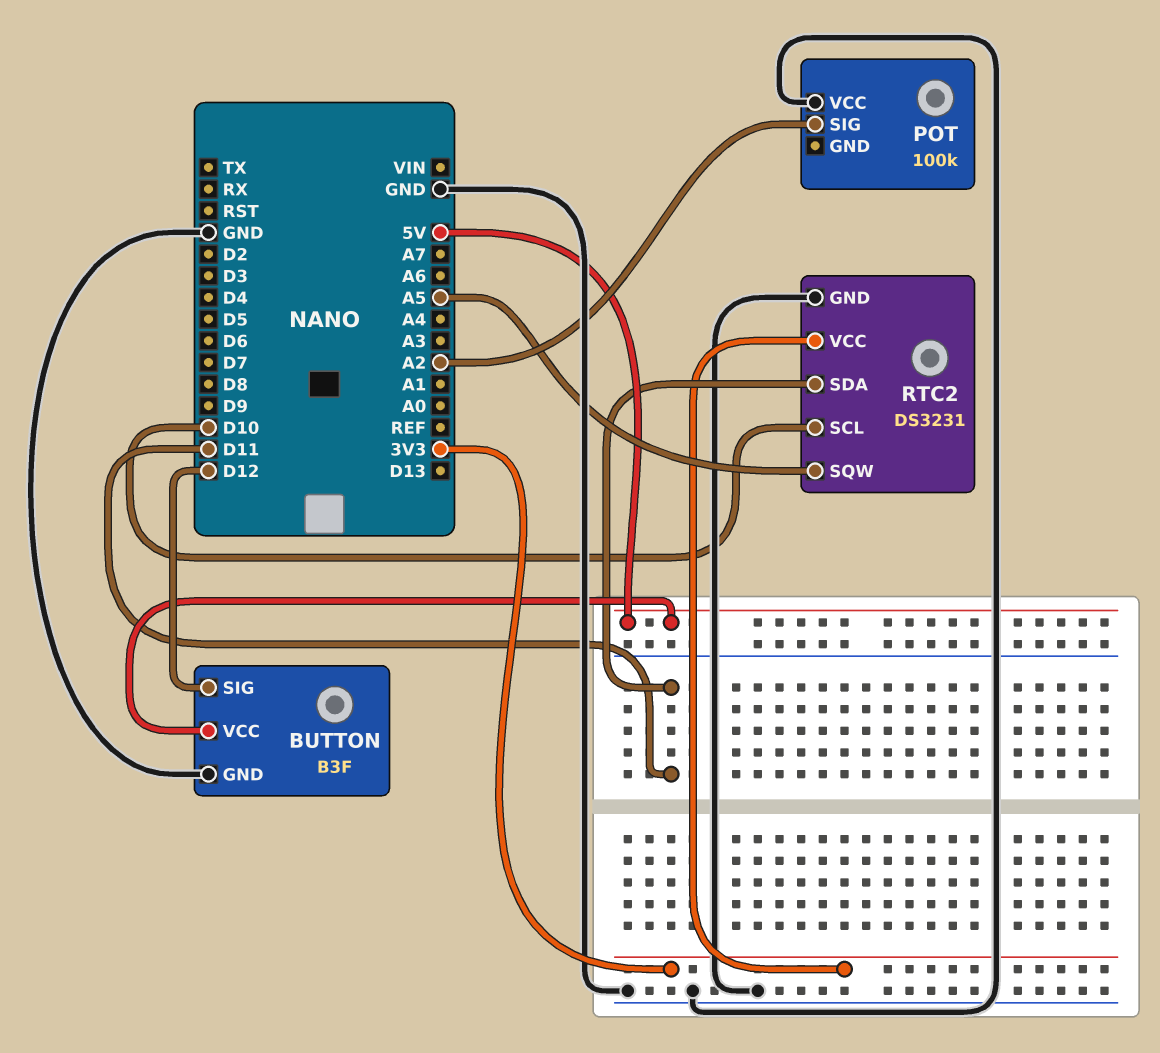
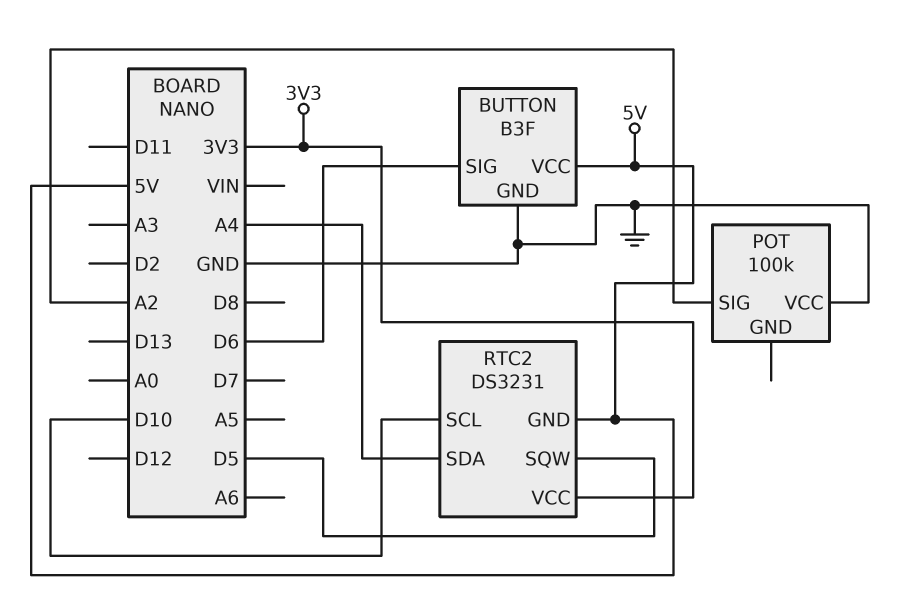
BUTTON pin SIG: D12 -> D6
RTC2 pin GND: GND -> 5V
RTC2 pin SDA: D11 -> A4
RTC2 pin SQW: A5 -> D5

